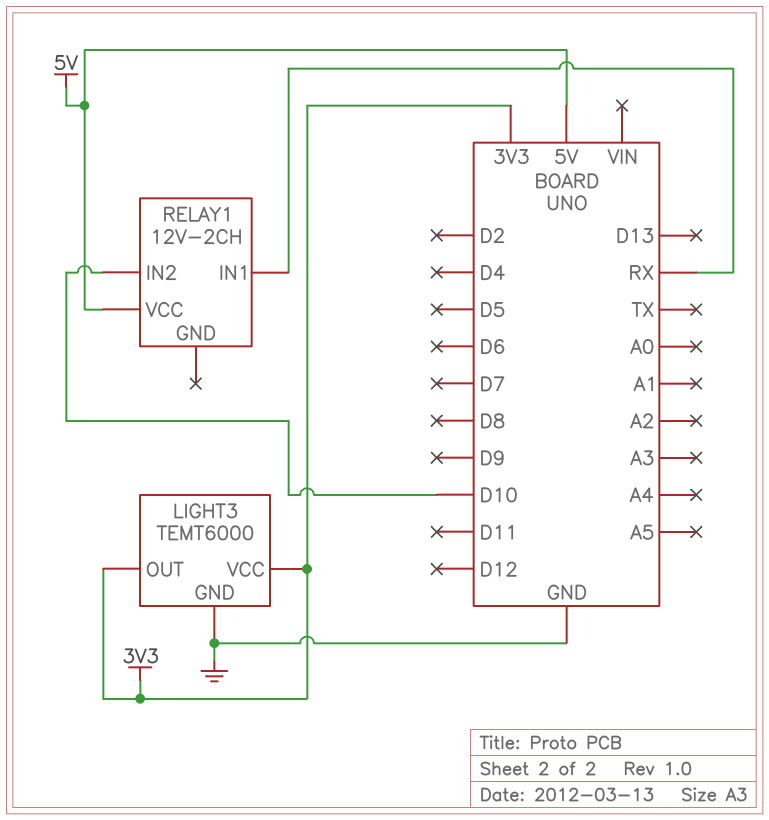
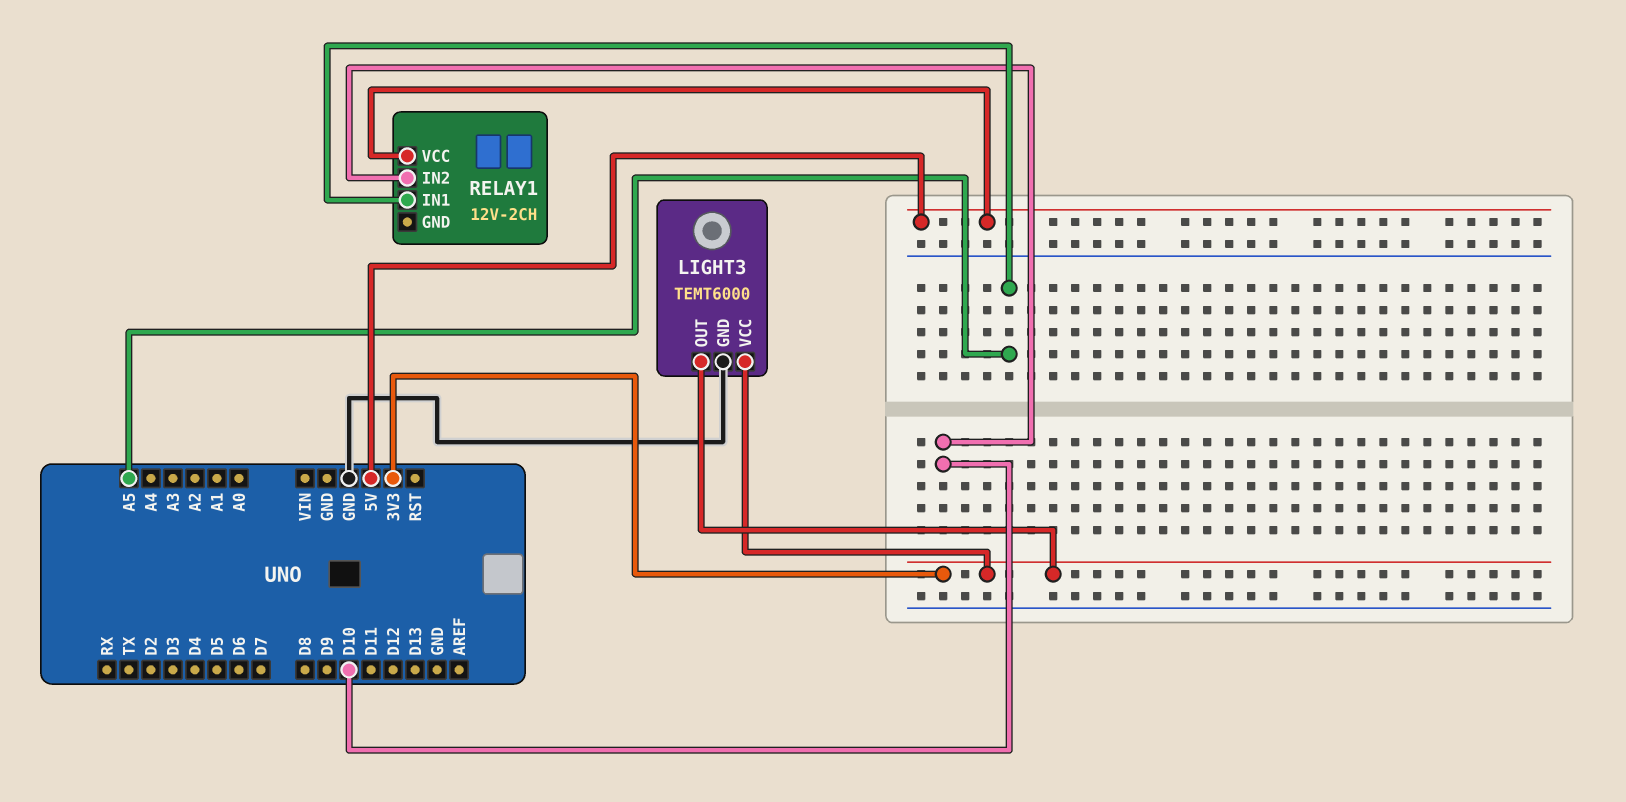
RELAY1 pin IN1: RX -> A5

